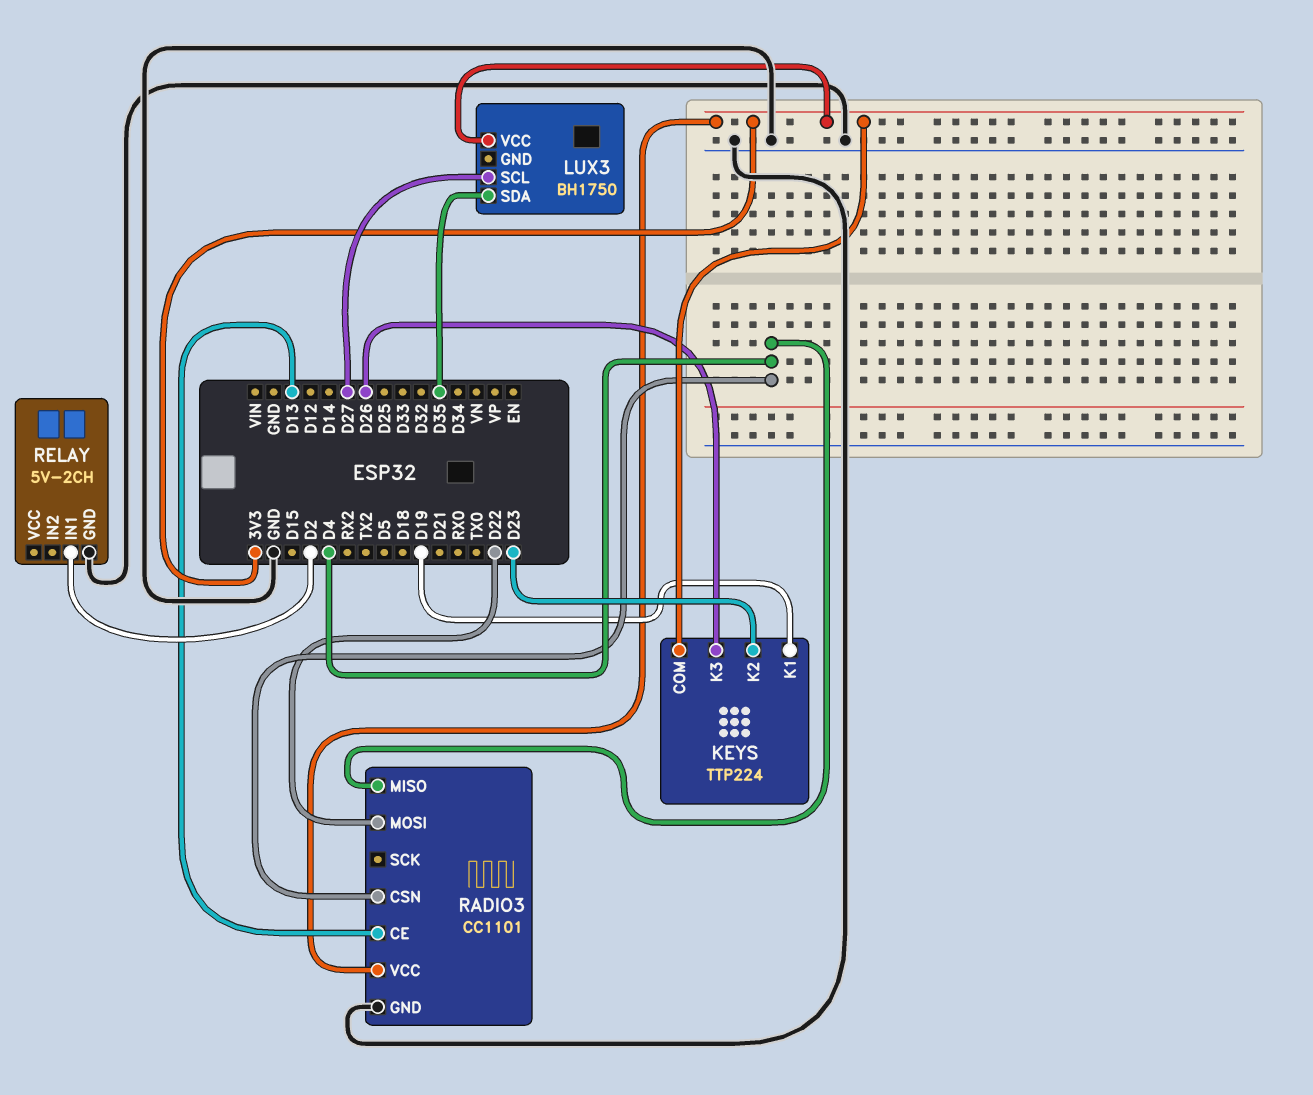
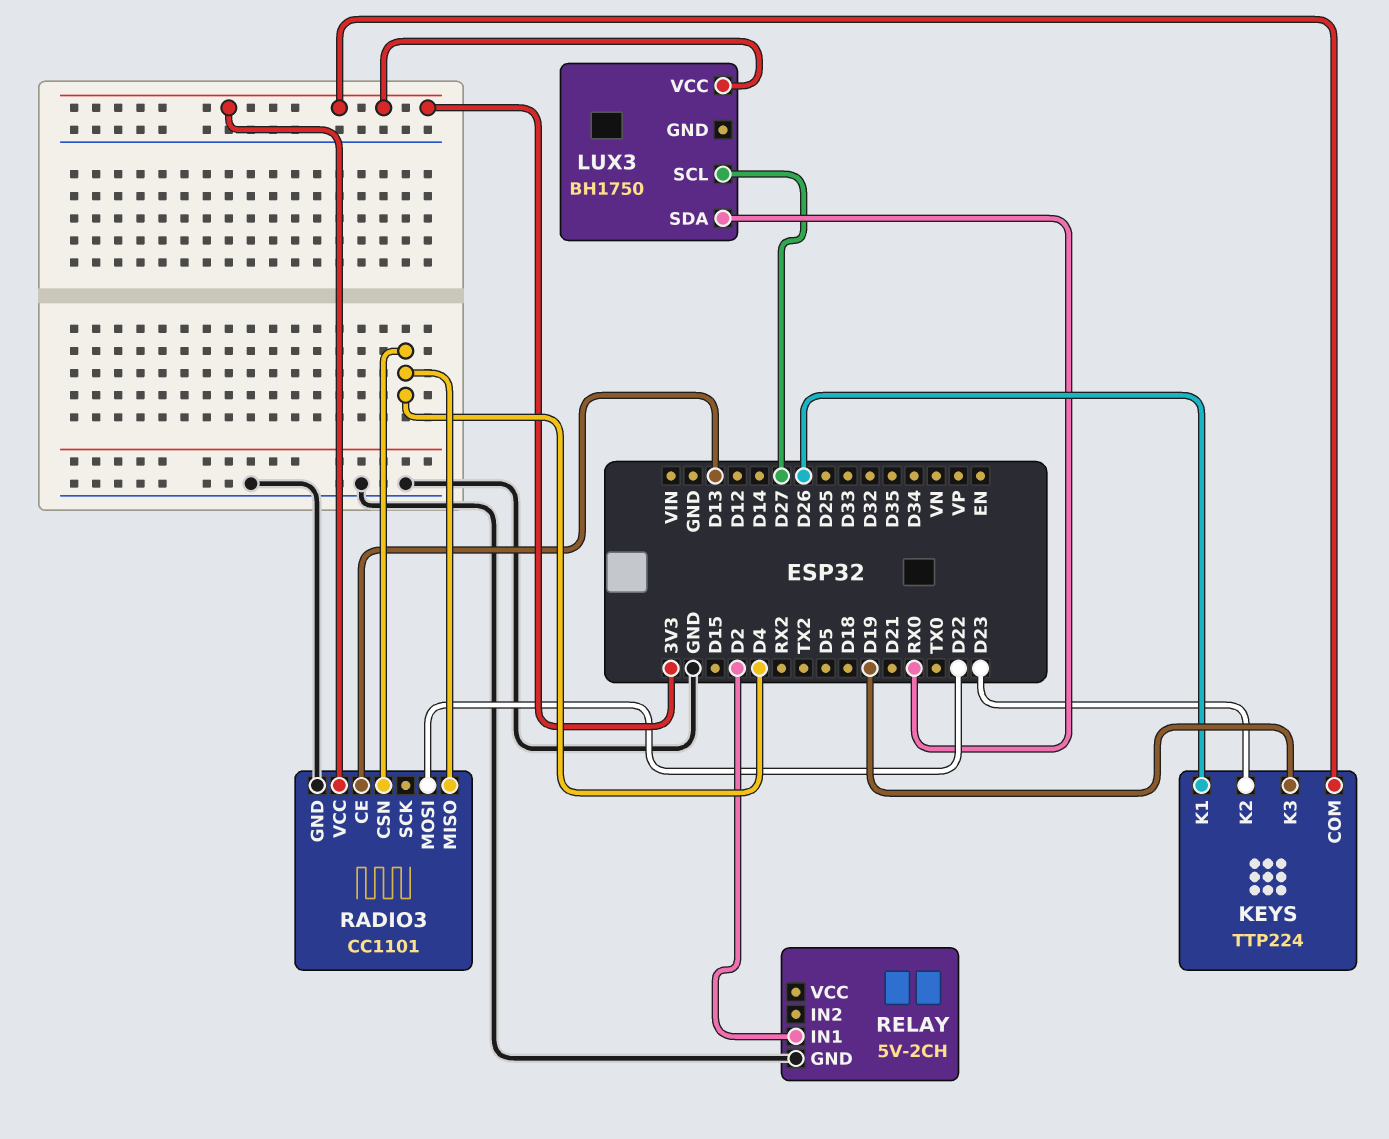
KEYS pin K1: D19 -> D26
KEYS pin K3: D26 -> D19
LUX3 pin SDA: D35 -> RX0

